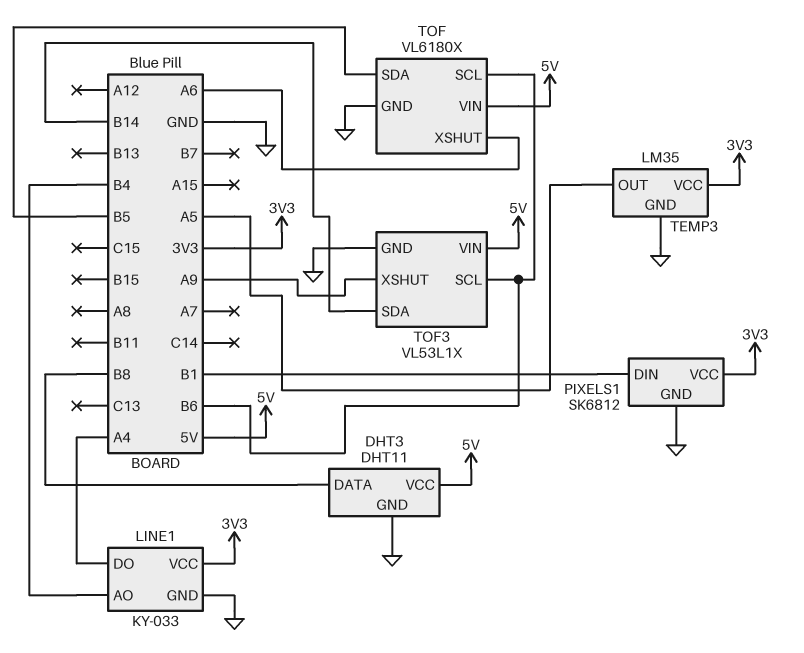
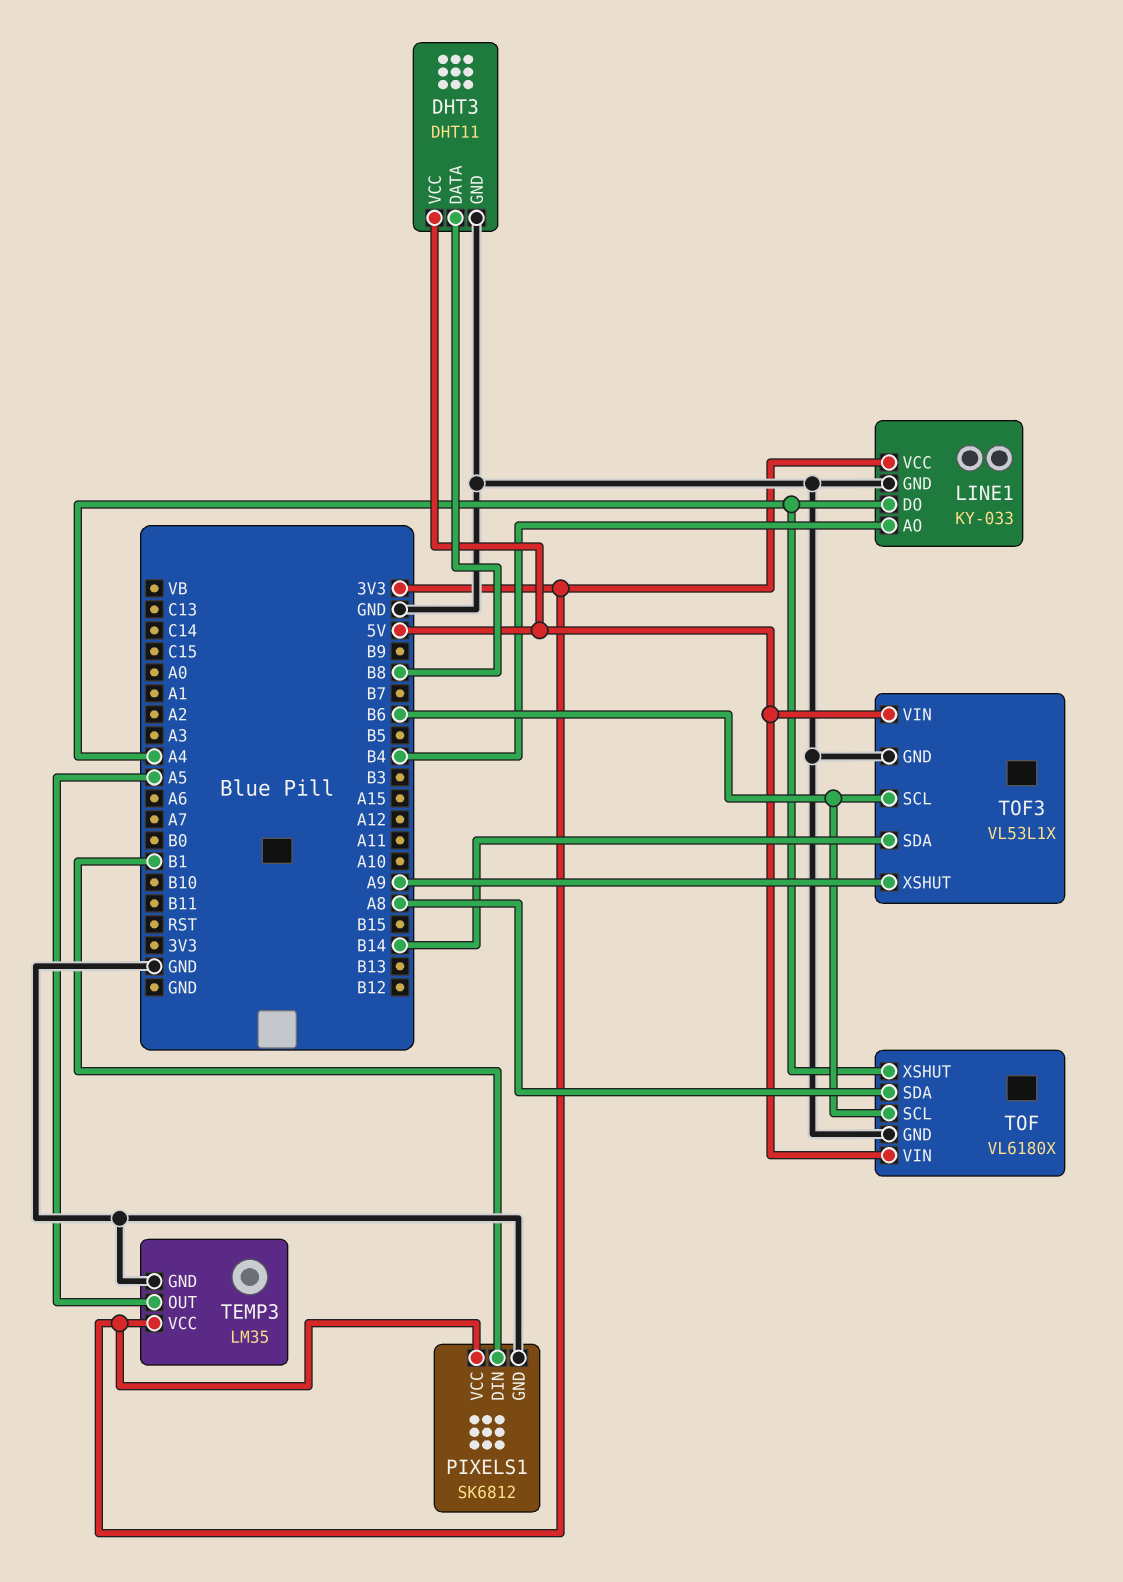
TOF pin SDA: B5 -> A8
TOF pin XSHUT: A6 -> A4

